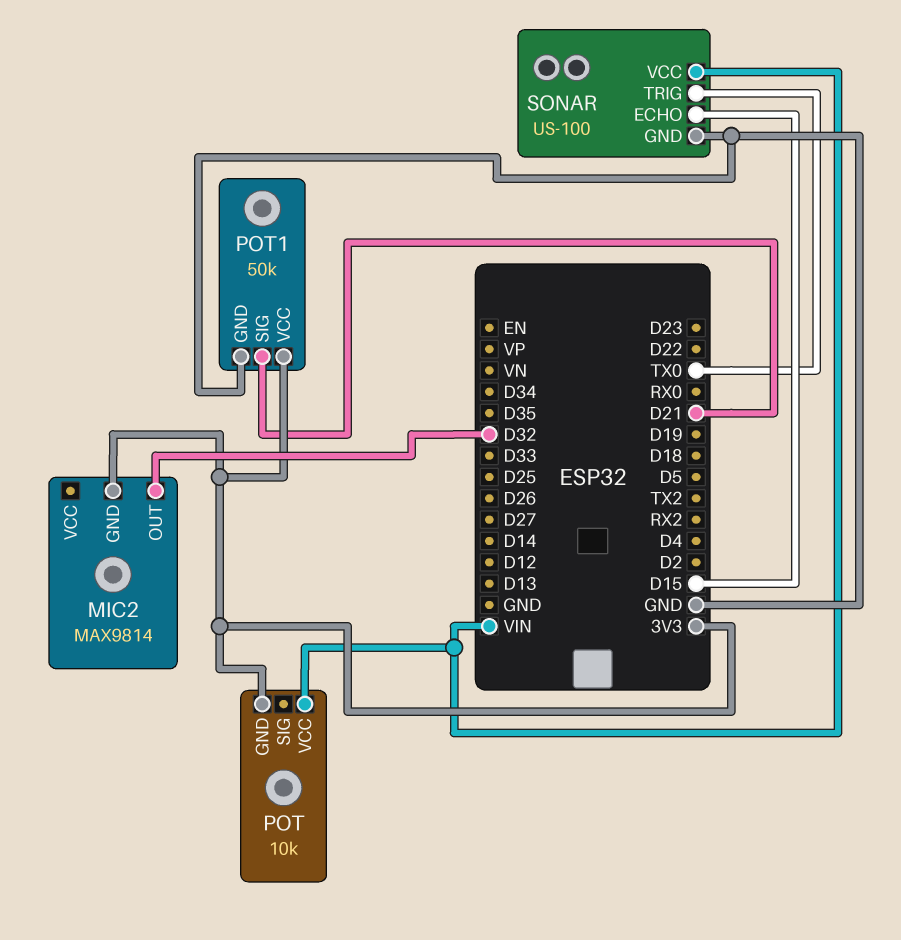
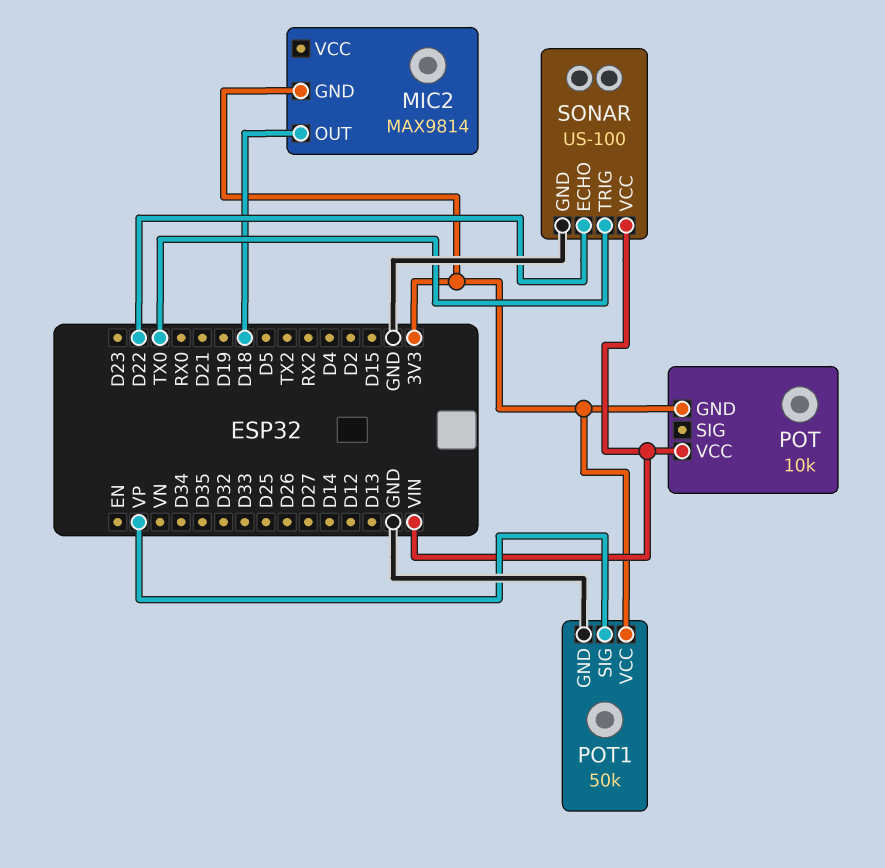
MIC2 pin OUT: D32 -> D18
POT1 pin SIG: D21 -> VP
SONAR pin ECHO: D15 -> D22

